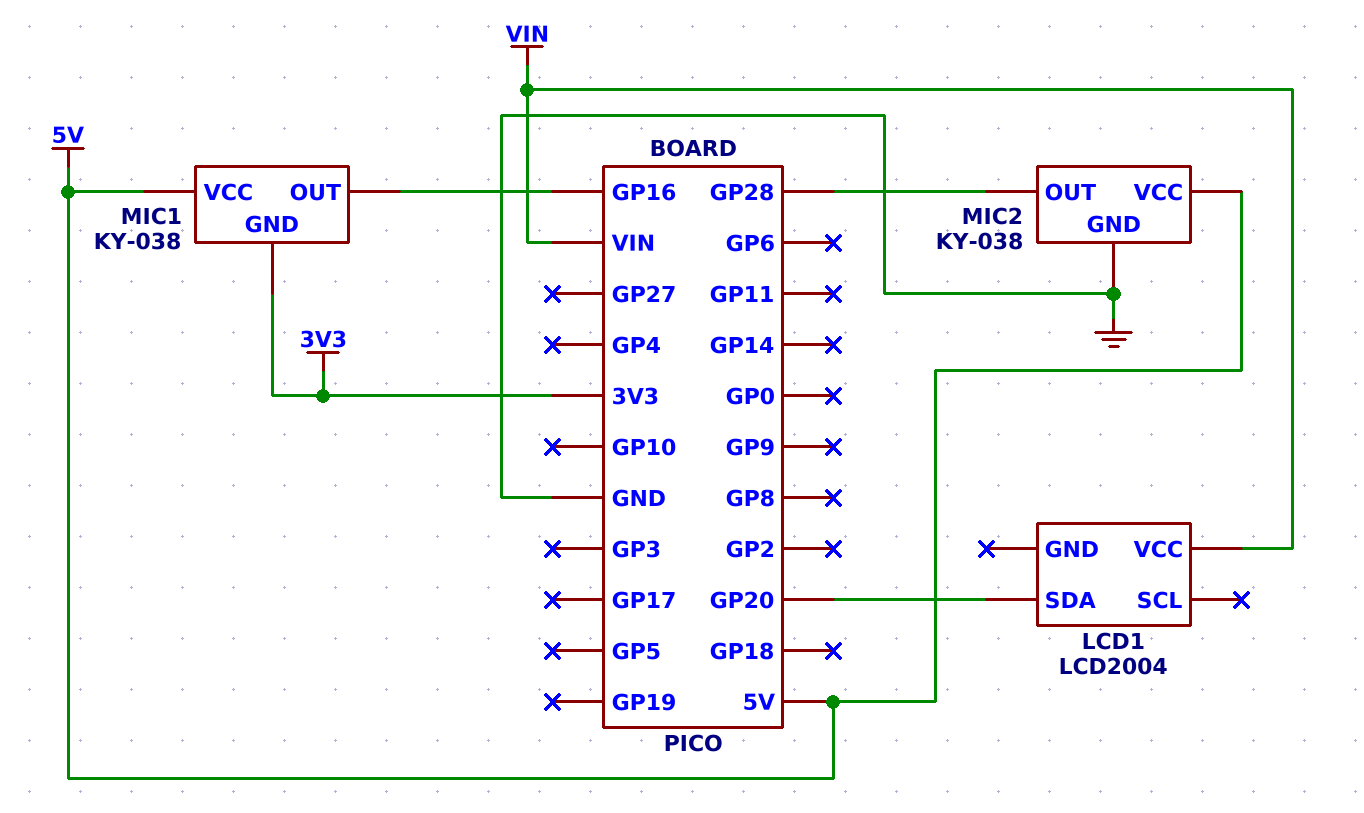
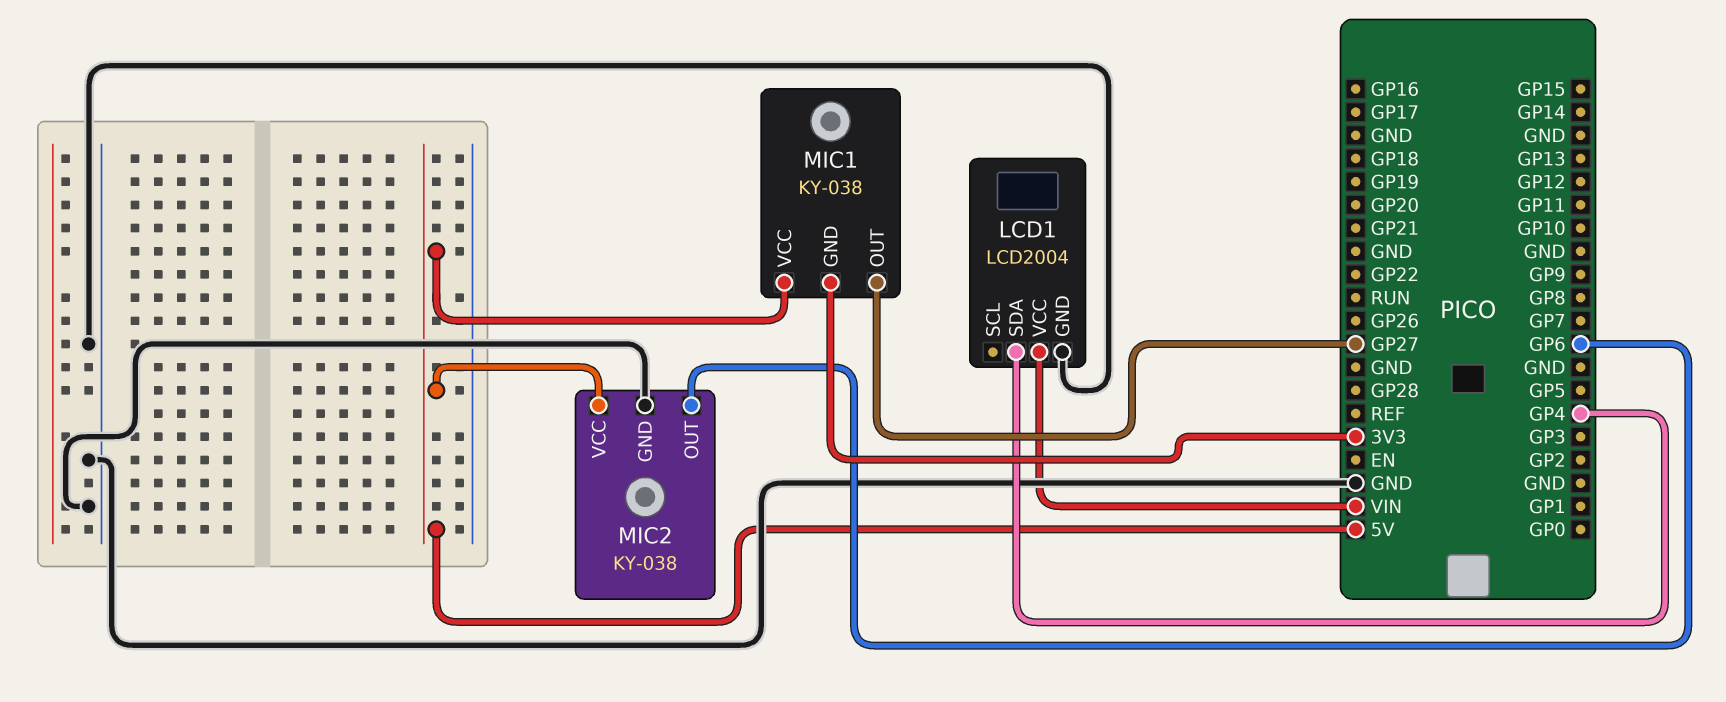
LCD1 pin GND: none -> GND
LCD1 pin SDA: GP20 -> GP4
MIC1 pin OUT: GP16 -> GP27
MIC2 pin OUT: GP28 -> GP6

